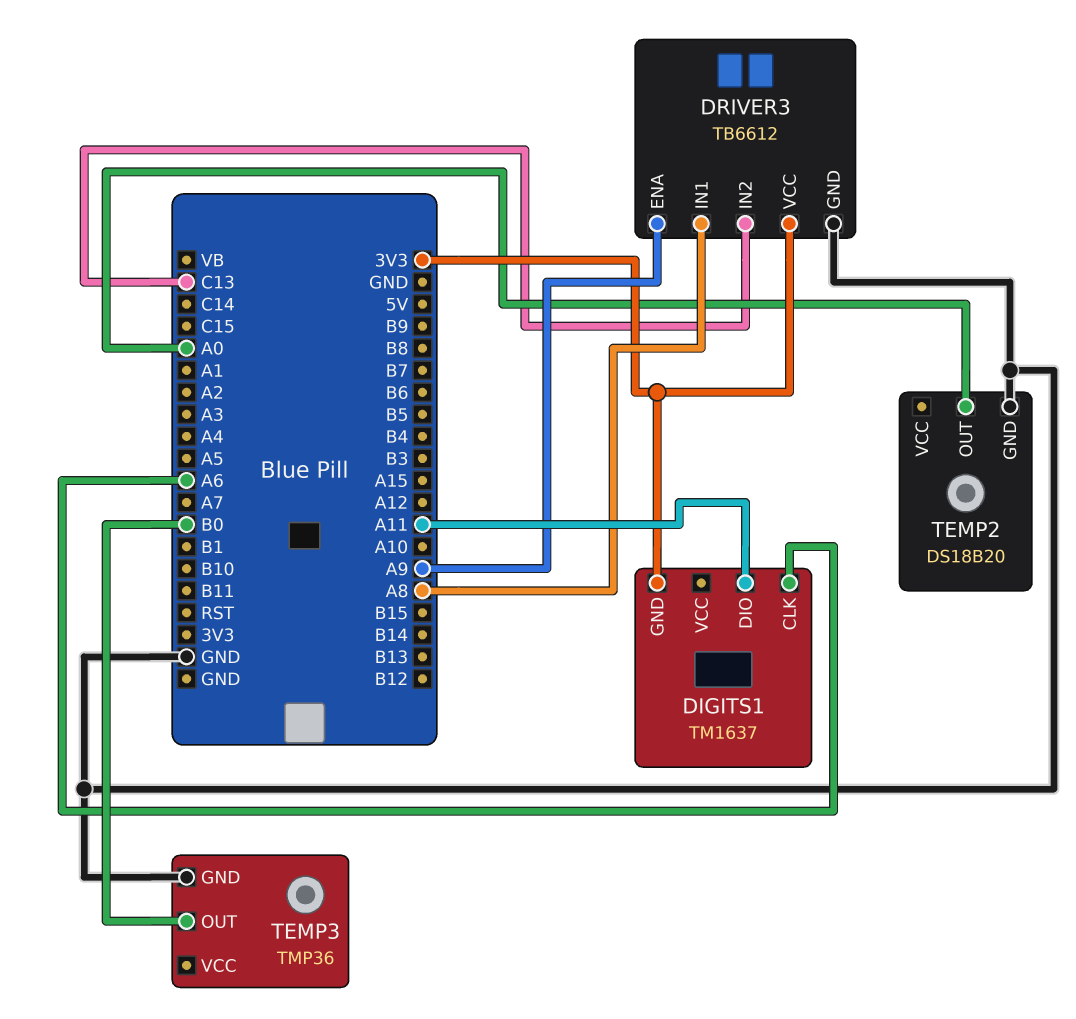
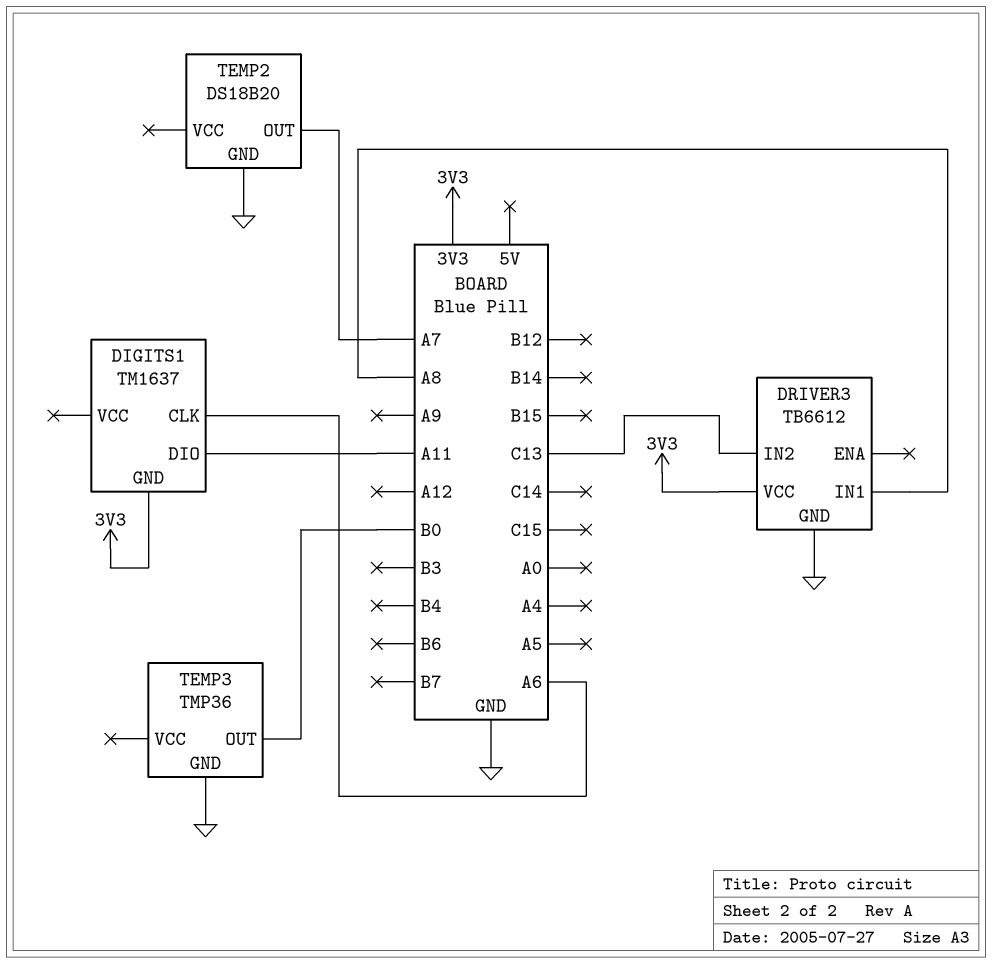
DRIVER3 pin ENA: A9 -> none
TEMP2 pin OUT: A0 -> A7

